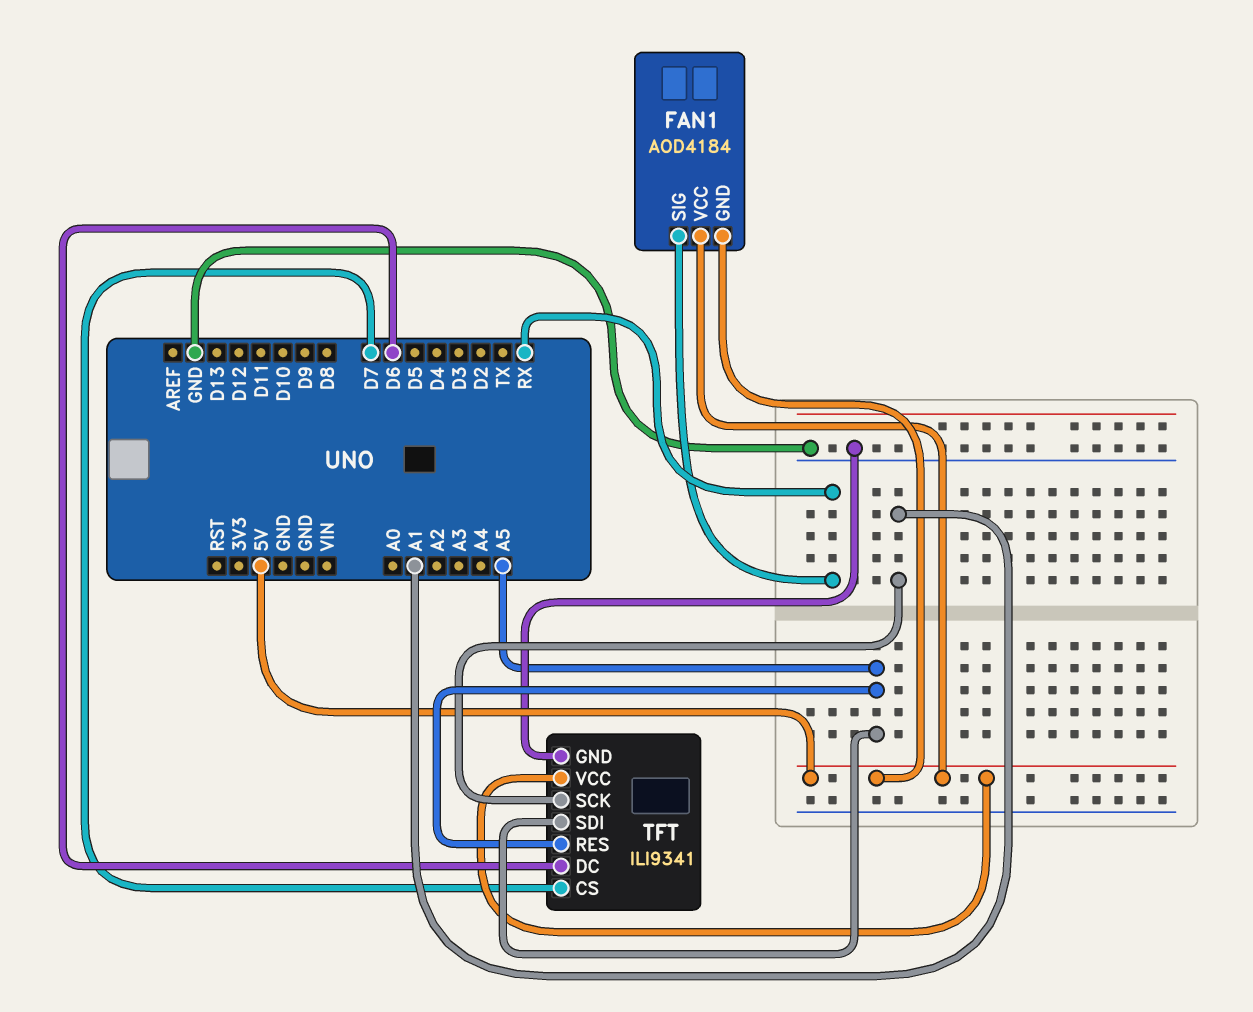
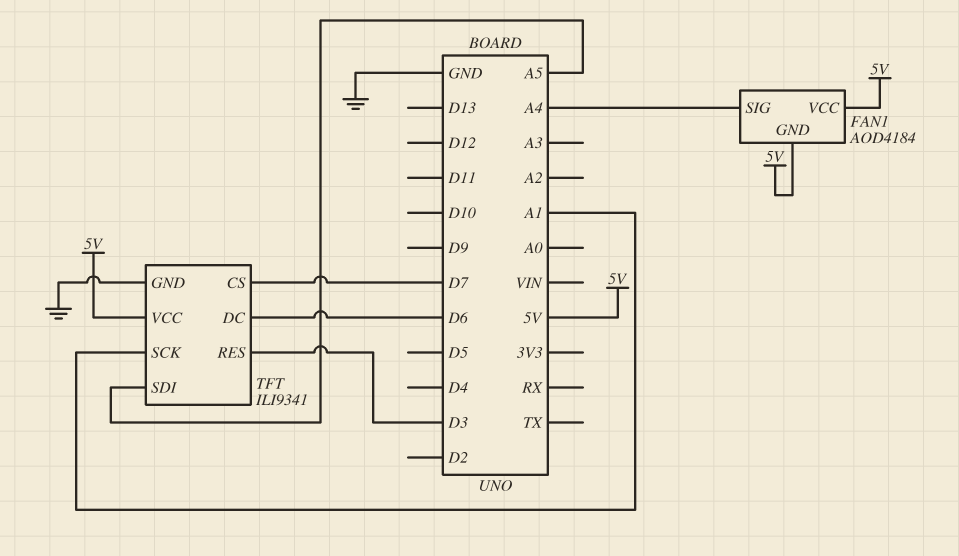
FAN1 pin SIG: RX -> A4
TFT pin RES: A5 -> D3

